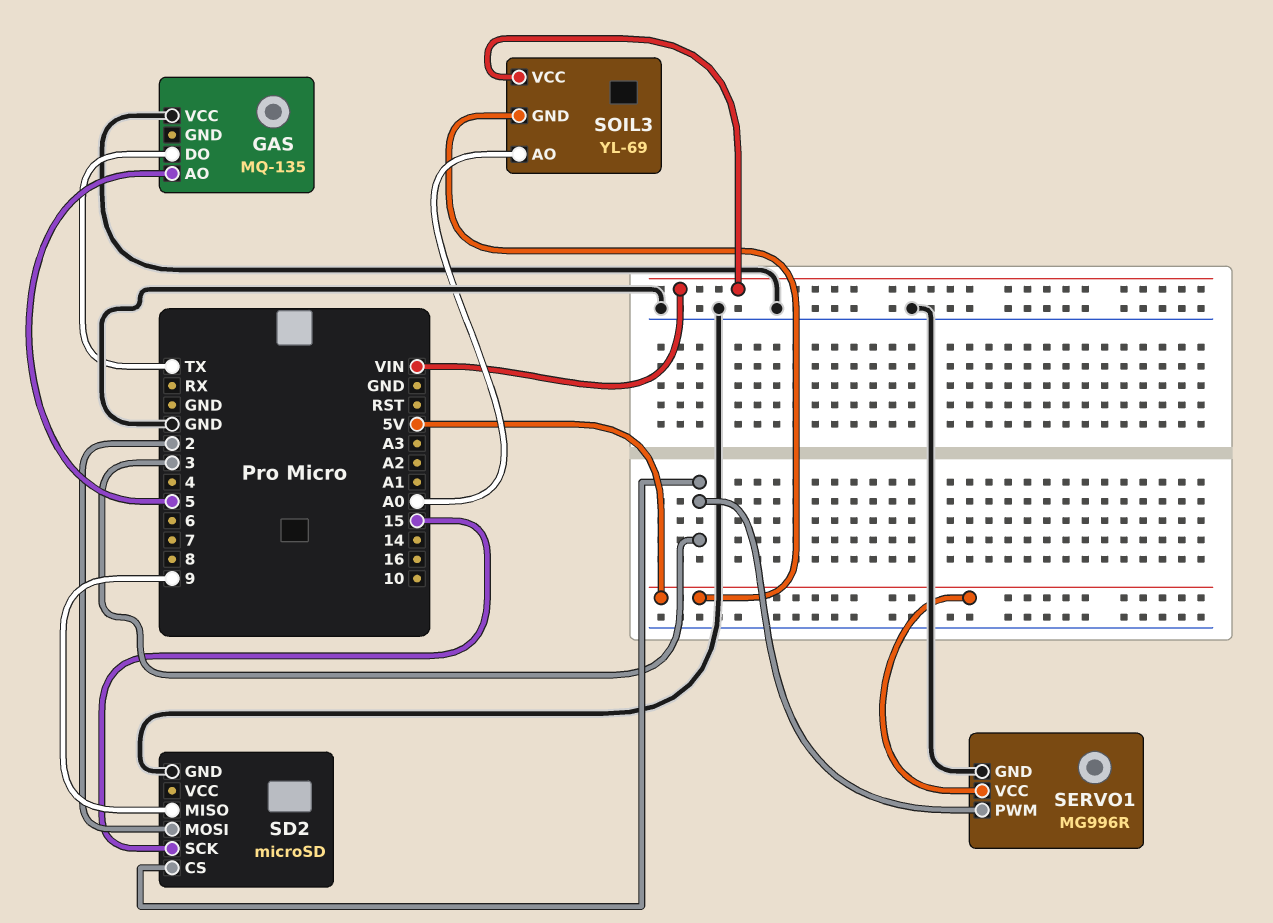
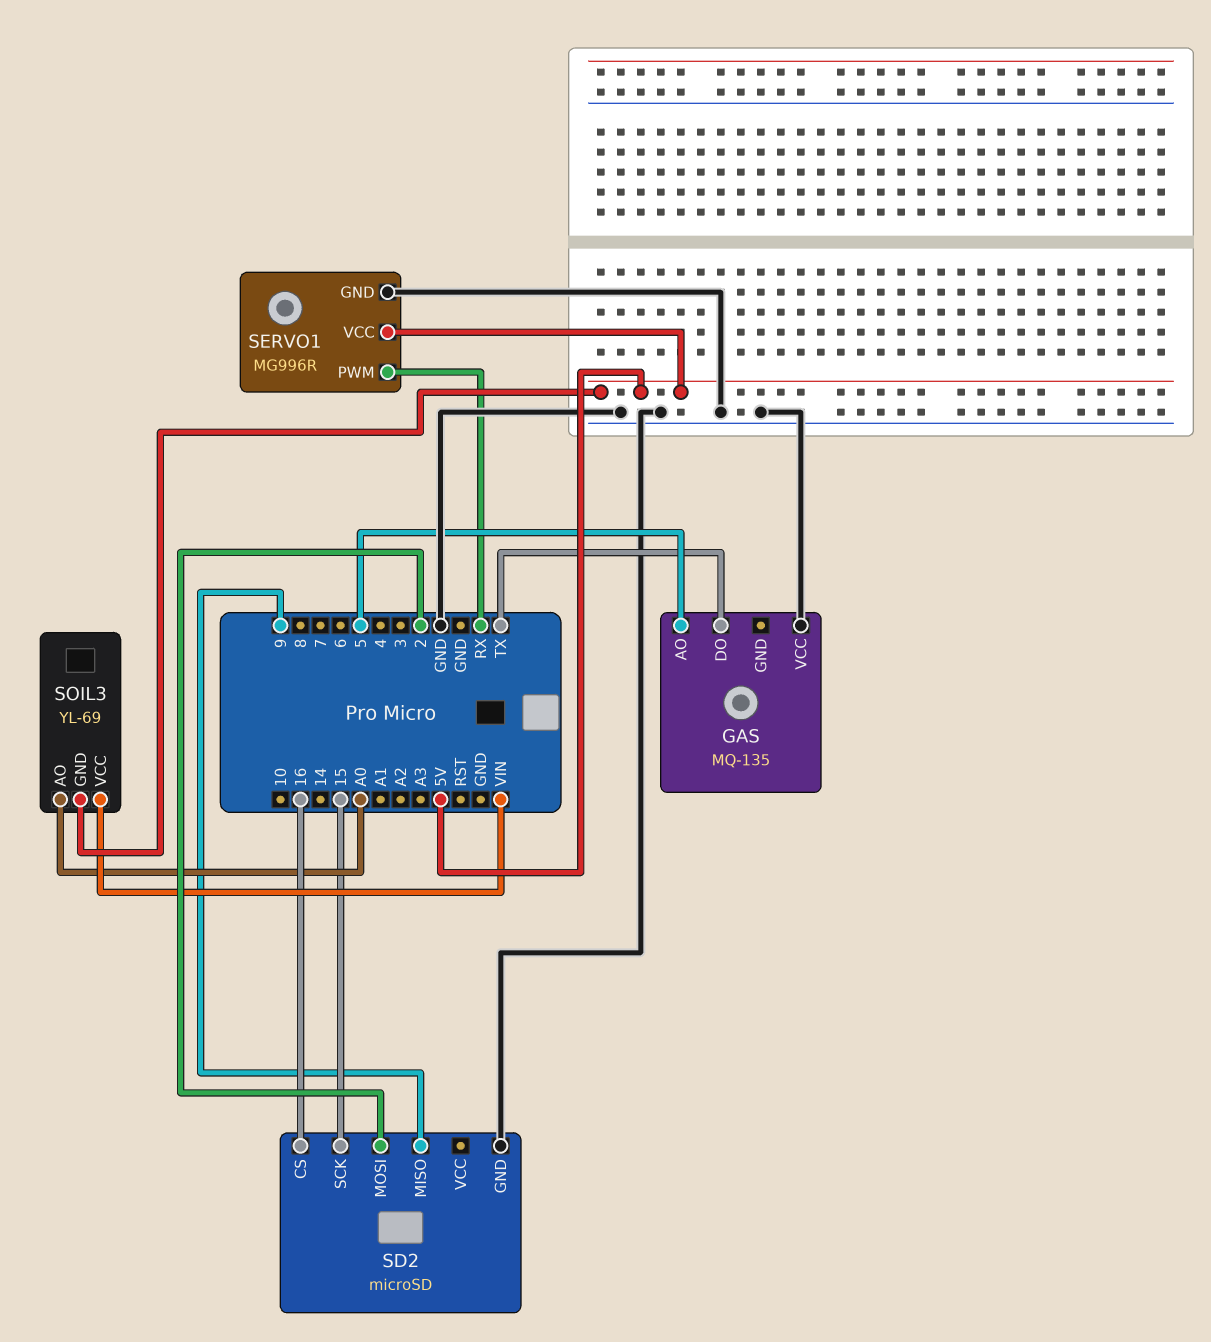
SD2 pin CS: 3 -> 16
SERVO1 pin PWM: 3 -> RX

